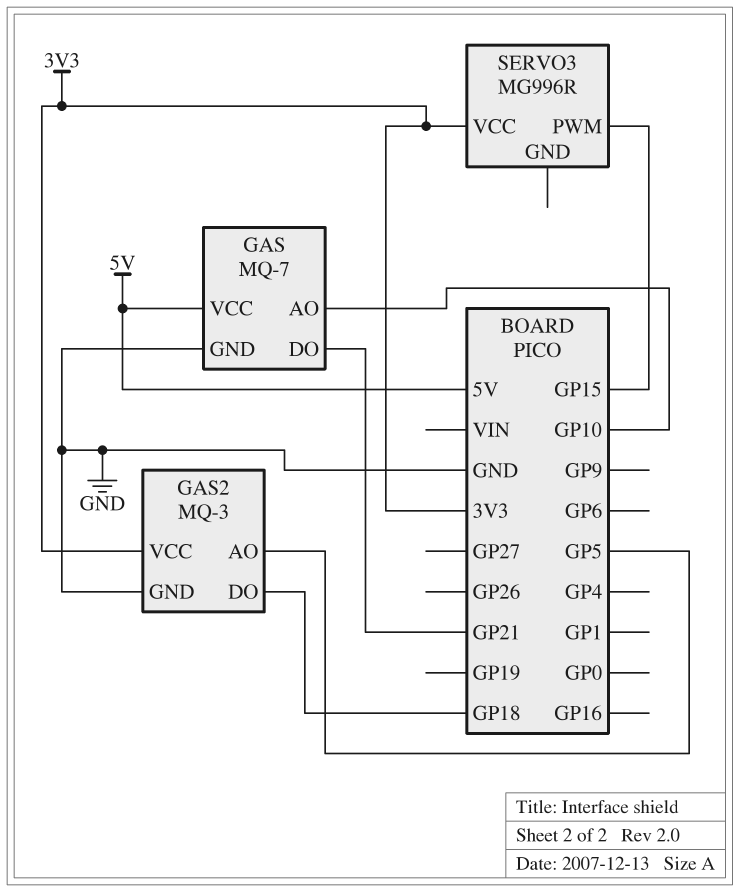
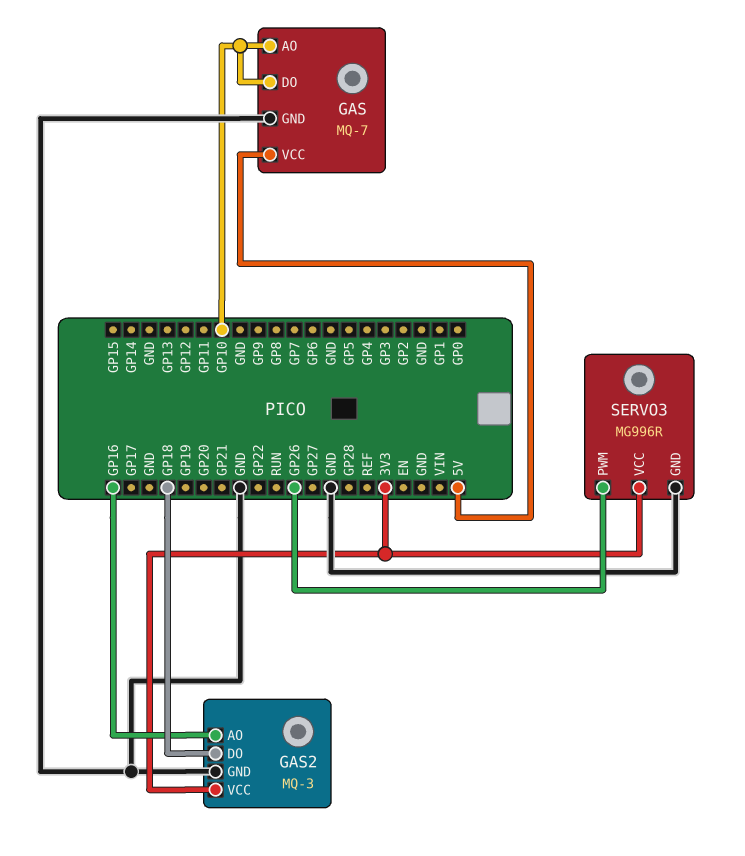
GAS pin DO: GP21 -> GP10
GAS2 pin AO: GP5 -> GP16
SERVO3 pin GND: none -> GND
SERVO3 pin PWM: GP15 -> GP26

